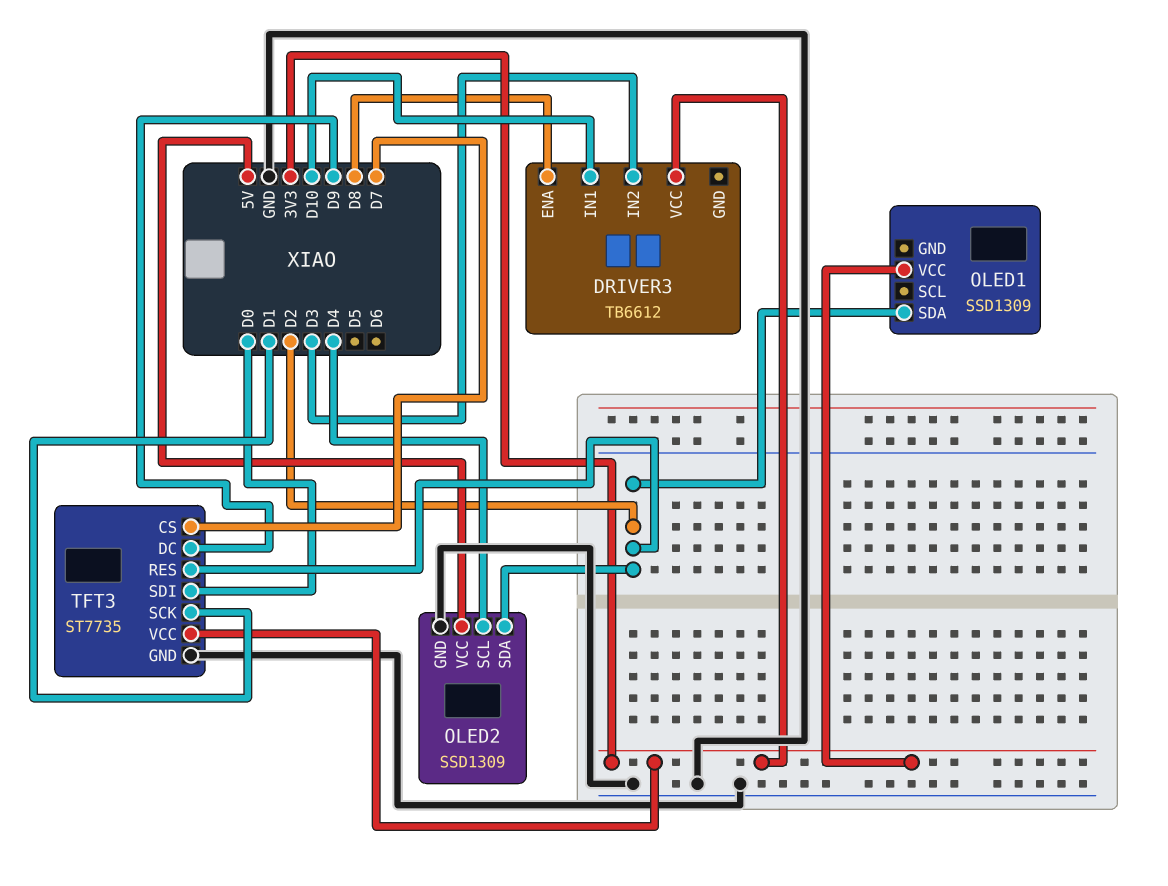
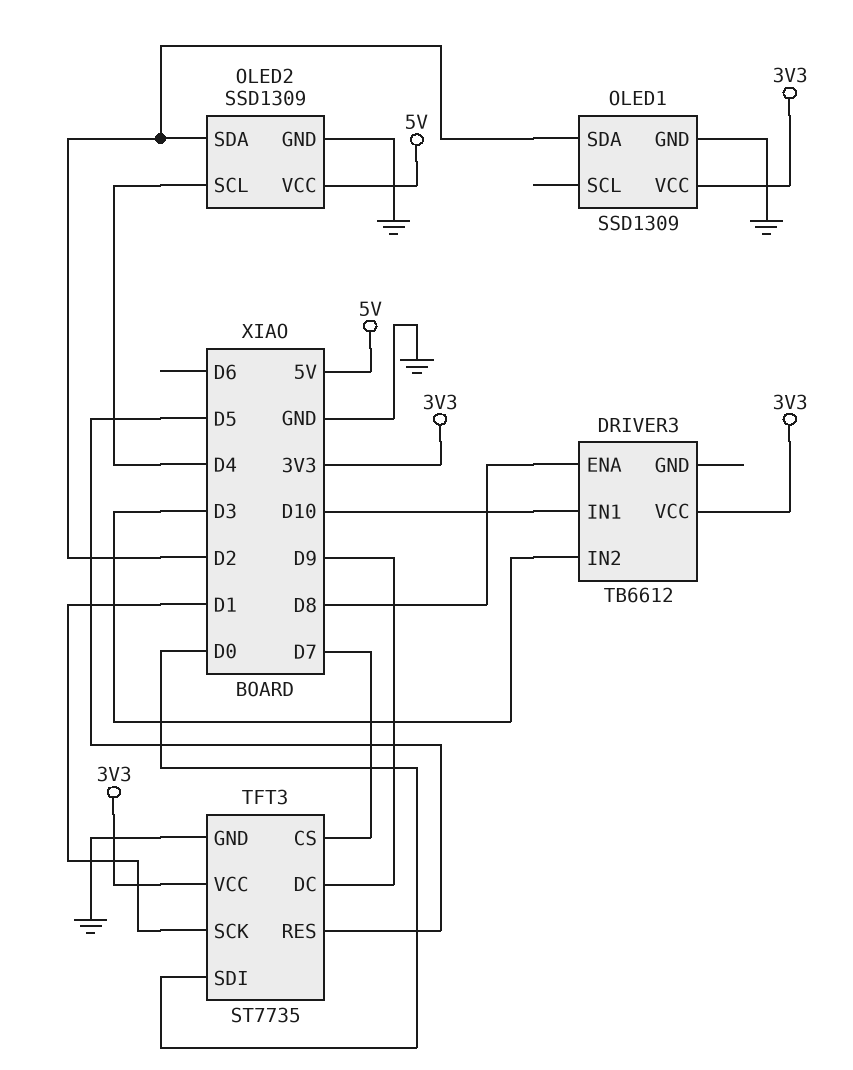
OLED1 pin GND: none -> GND
TFT3 pin RES: D2 -> D5

